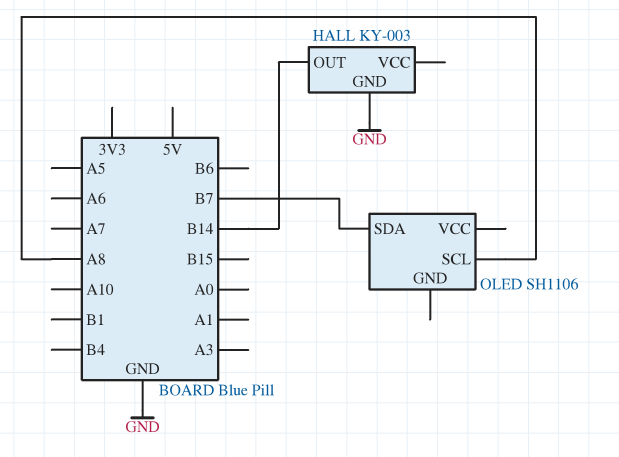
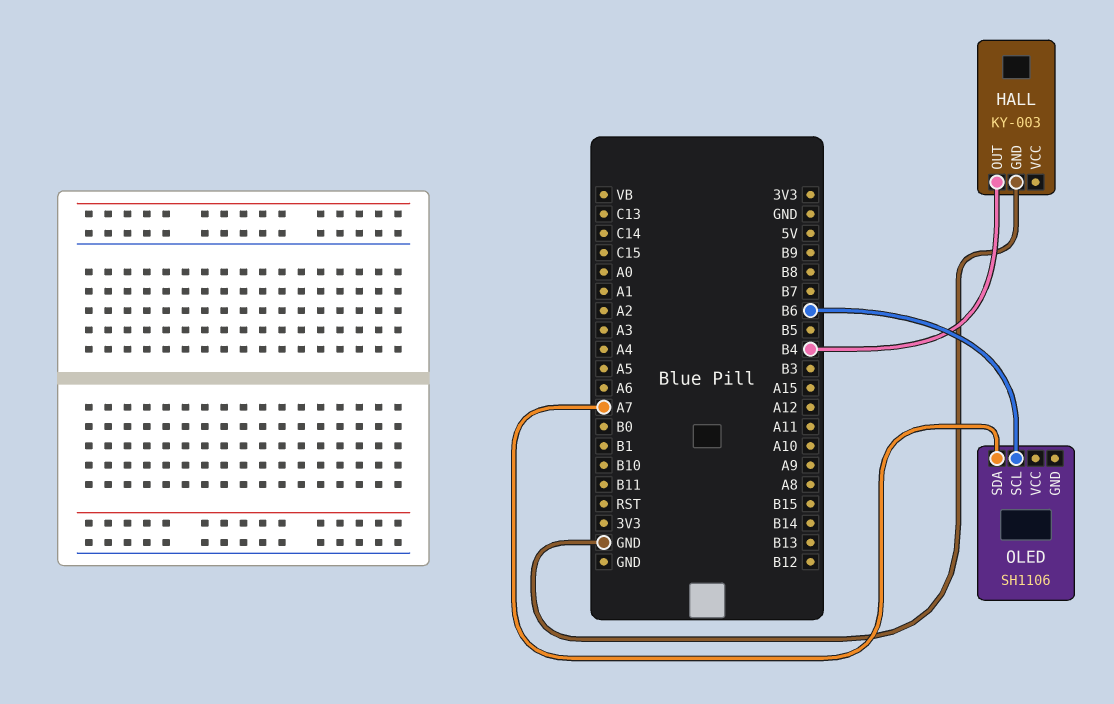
HALL pin OUT: B14 -> B4
OLED pin SCL: A8 -> B6
OLED pin SDA: B7 -> A7

